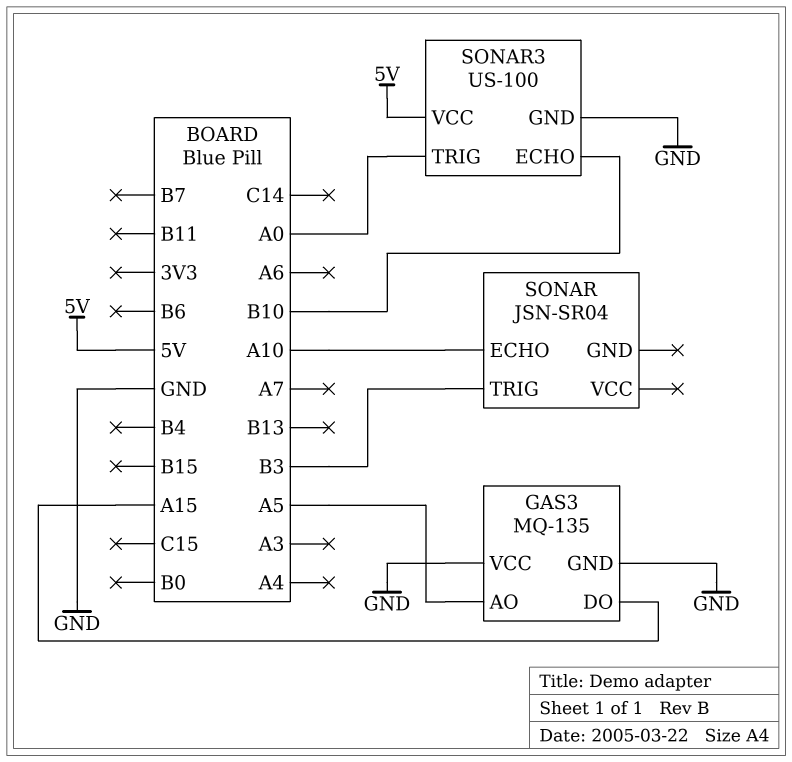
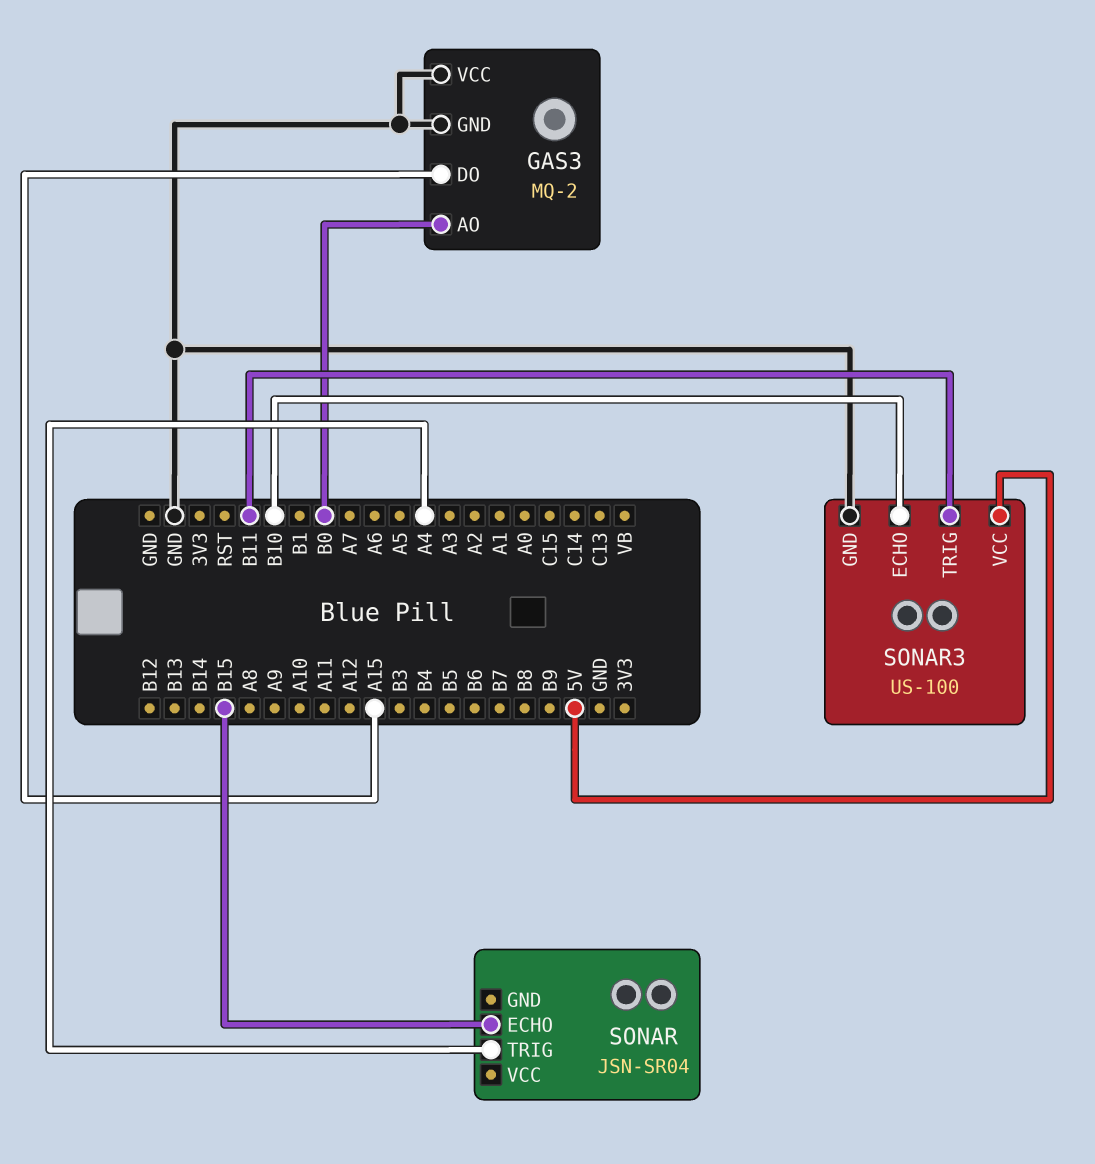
GAS3: MQ-135 -> MQ-2
GAS3 pin AO: A5 -> B0
SONAR pin ECHO: A10 -> B15
SONAR pin TRIG: B3 -> A4
SONAR3 pin TRIG: A0 -> B11

